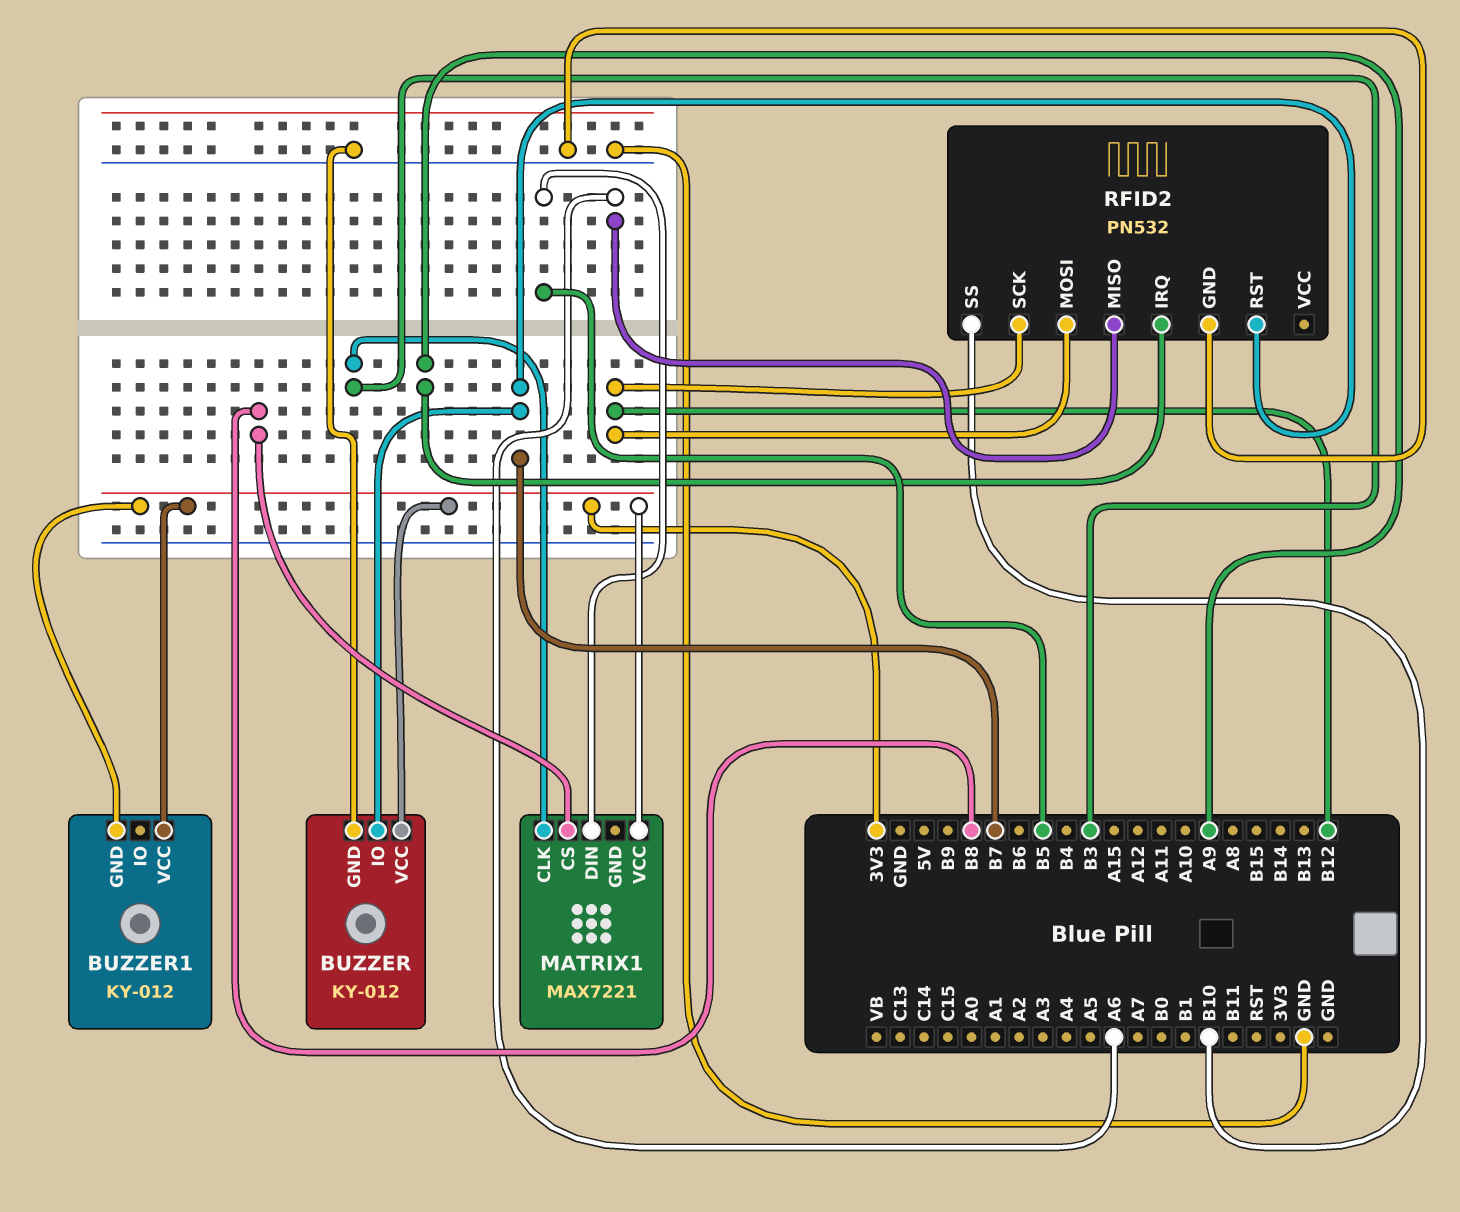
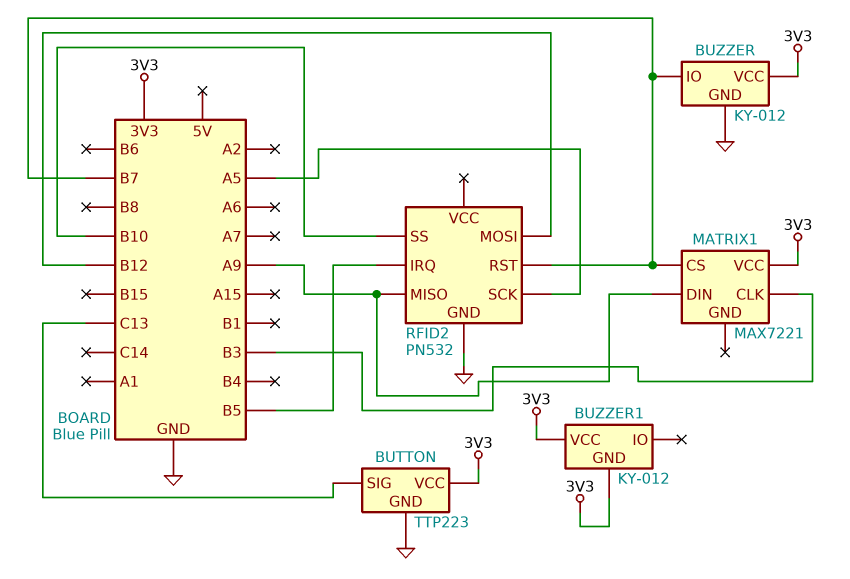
BUTTON: none -> TTP223
BUTTON pin GND: none -> GND
BUTTON pin SIG: none -> C13
BUTTON pin VCC: none -> 3V3
MATRIX1 pin CS: B8 -> B7
MATRIX1 pin DIN: B5 -> A9
RFID2 pin IRQ: A9 -> B5
RFID2 pin MISO: A6 -> A9
RFID2 pin SCK: B12 -> A5

